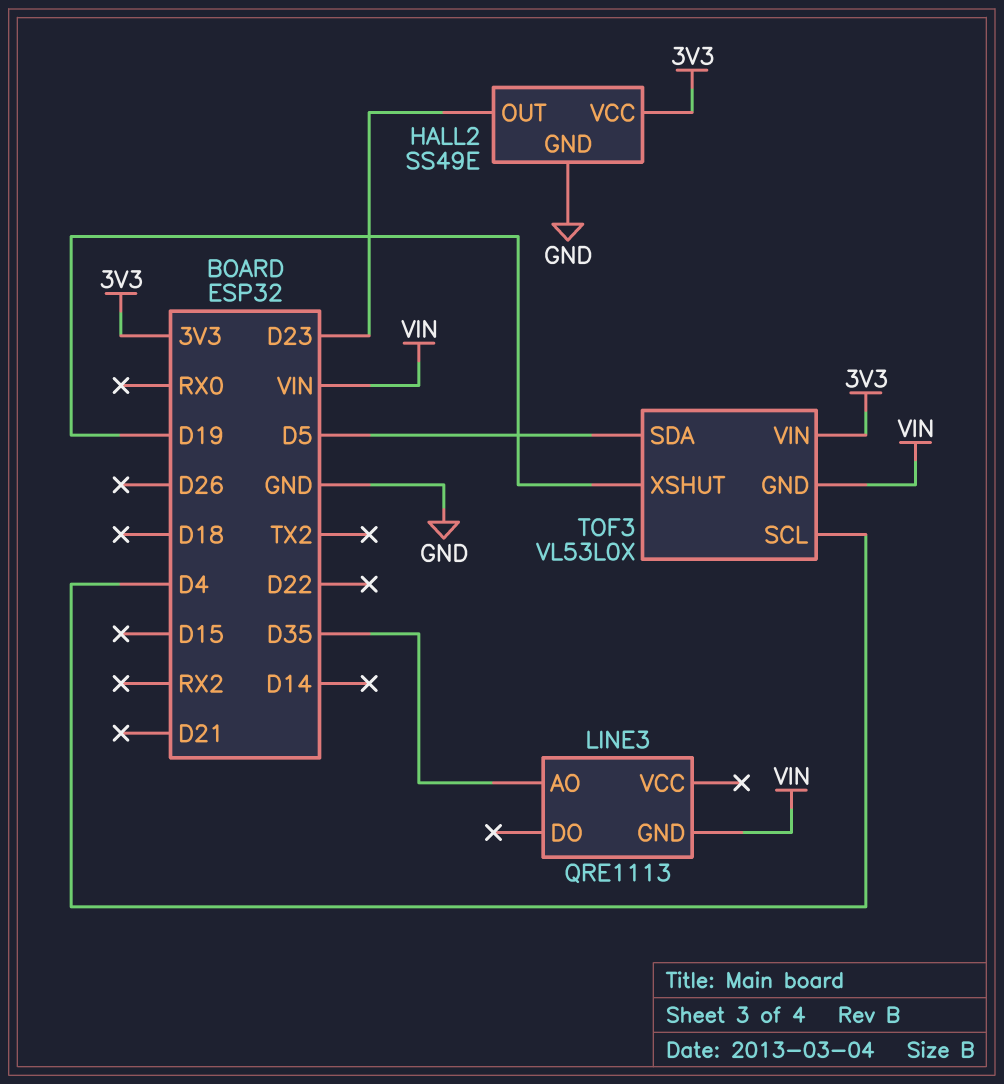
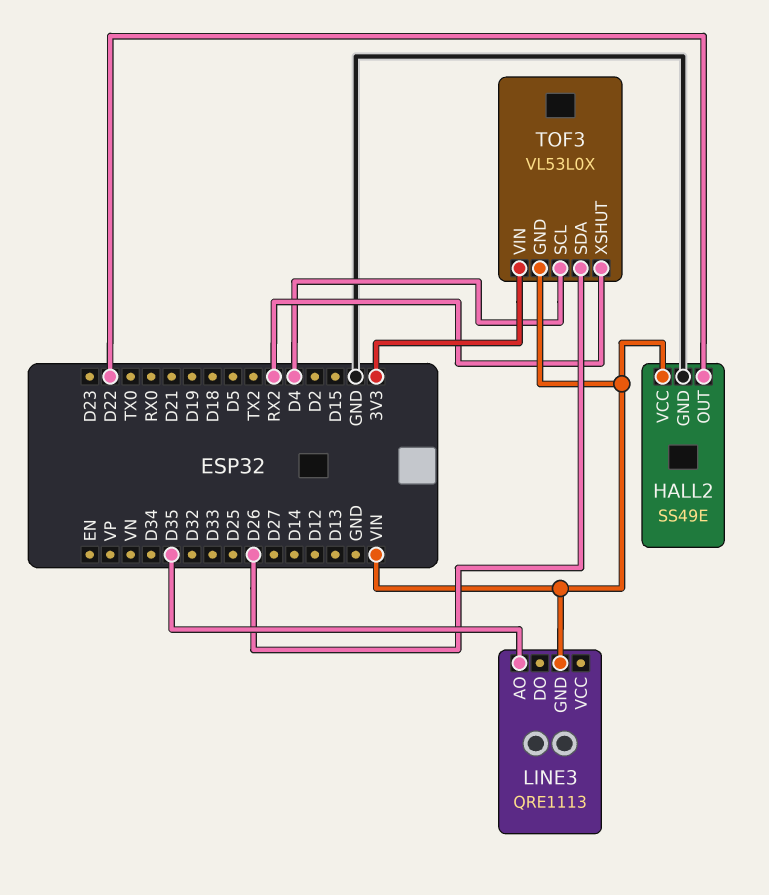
HALL2 pin OUT: D23 -> D22
HALL2 pin VCC: 3V3 -> VIN
TOF3 pin SDA: D5 -> D26
TOF3 pin XSHUT: D19 -> RX2

